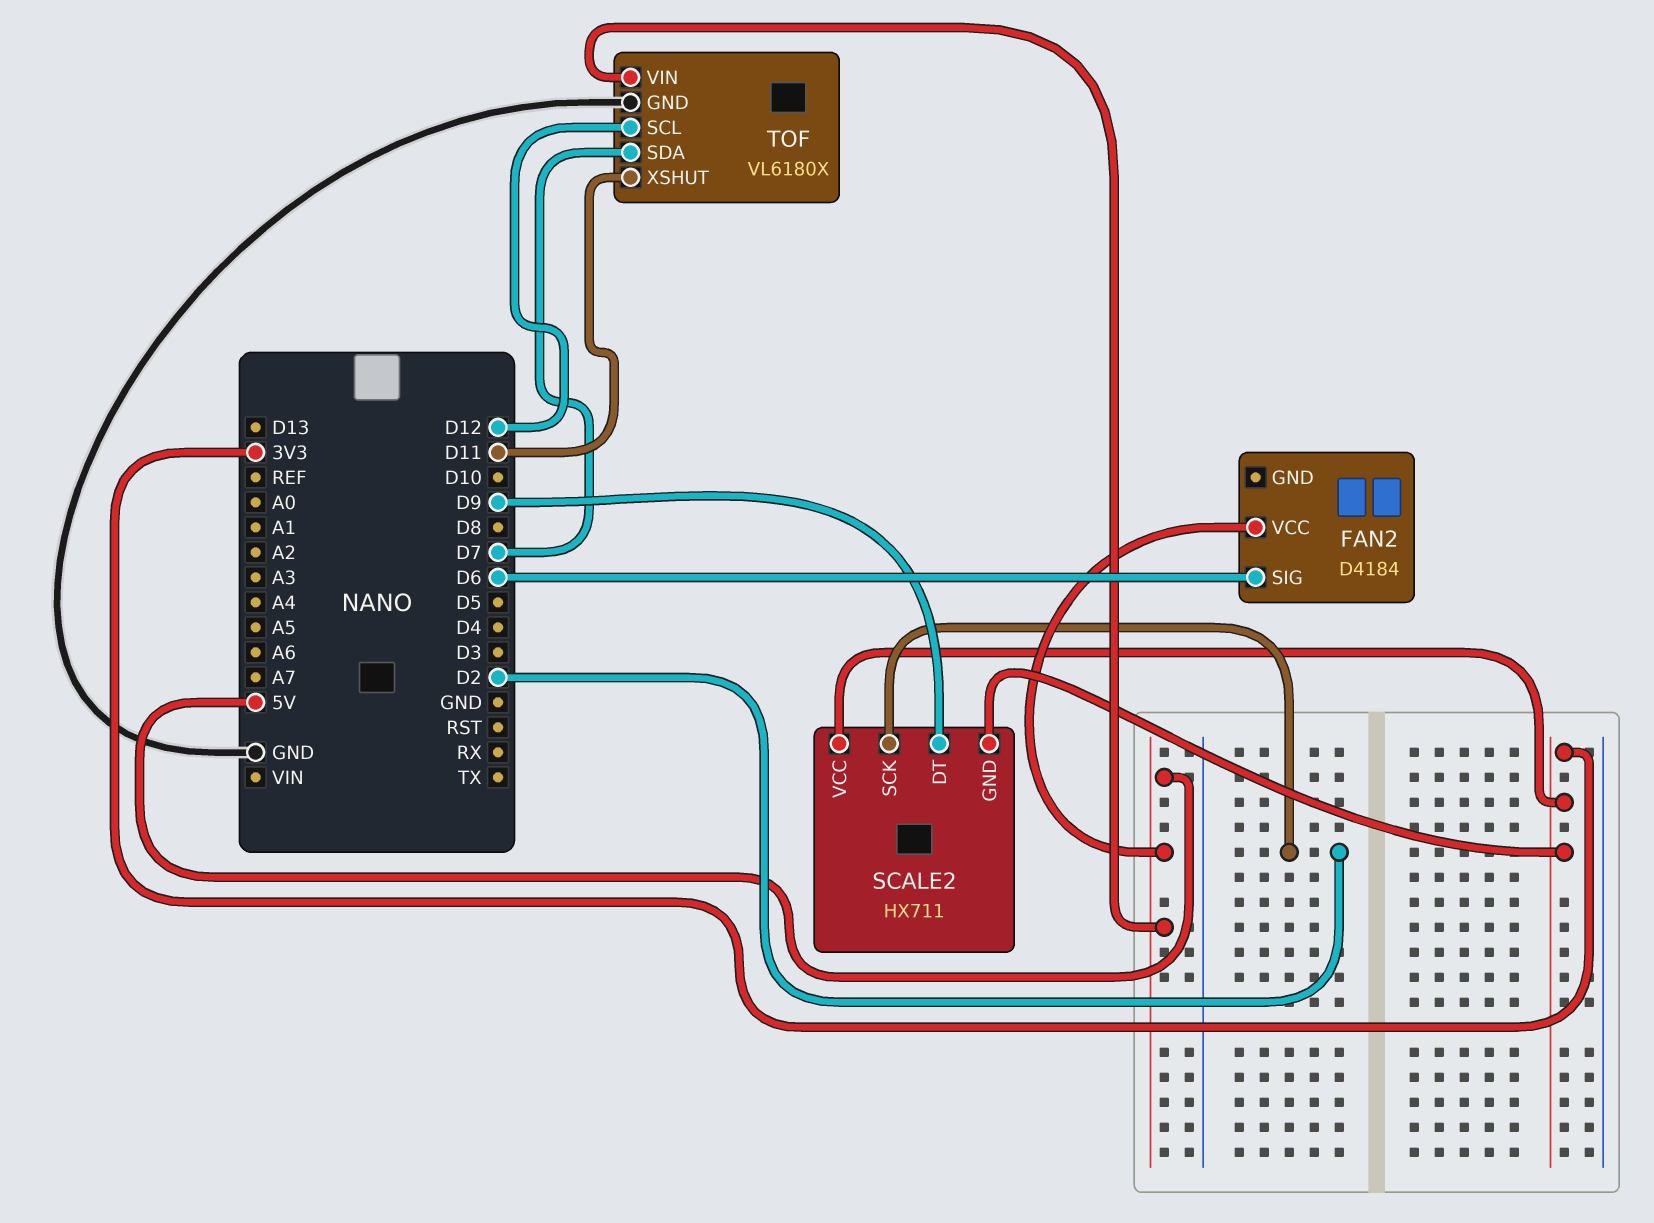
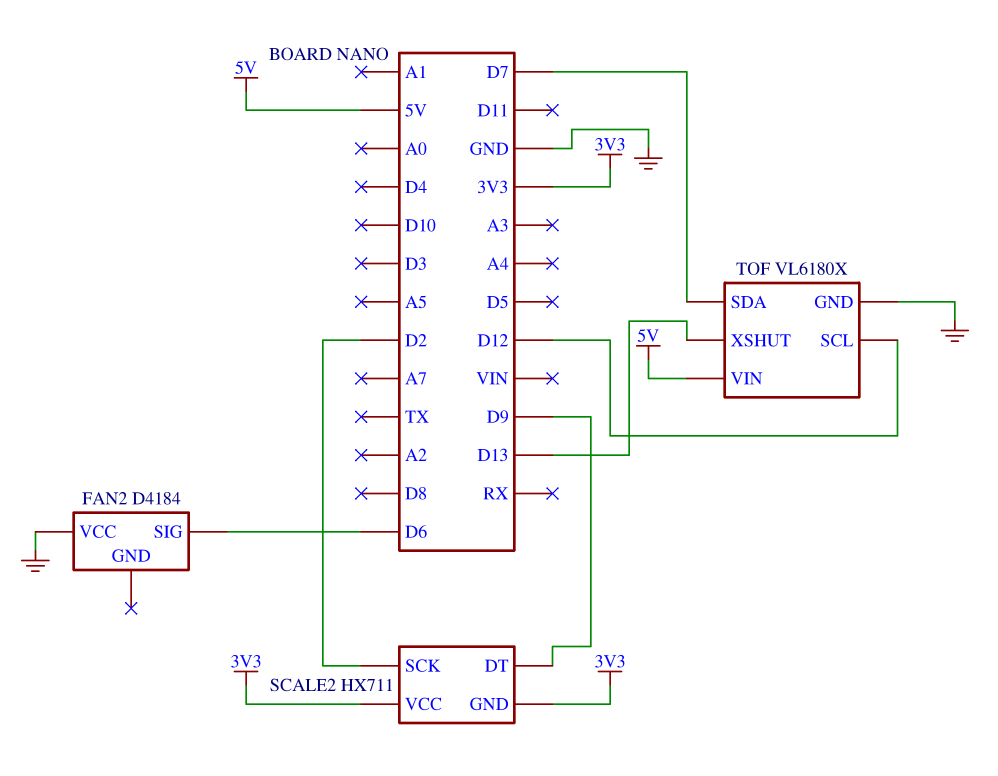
FAN2 pin VCC: 5V -> GND
TOF pin XSHUT: D11 -> D13

